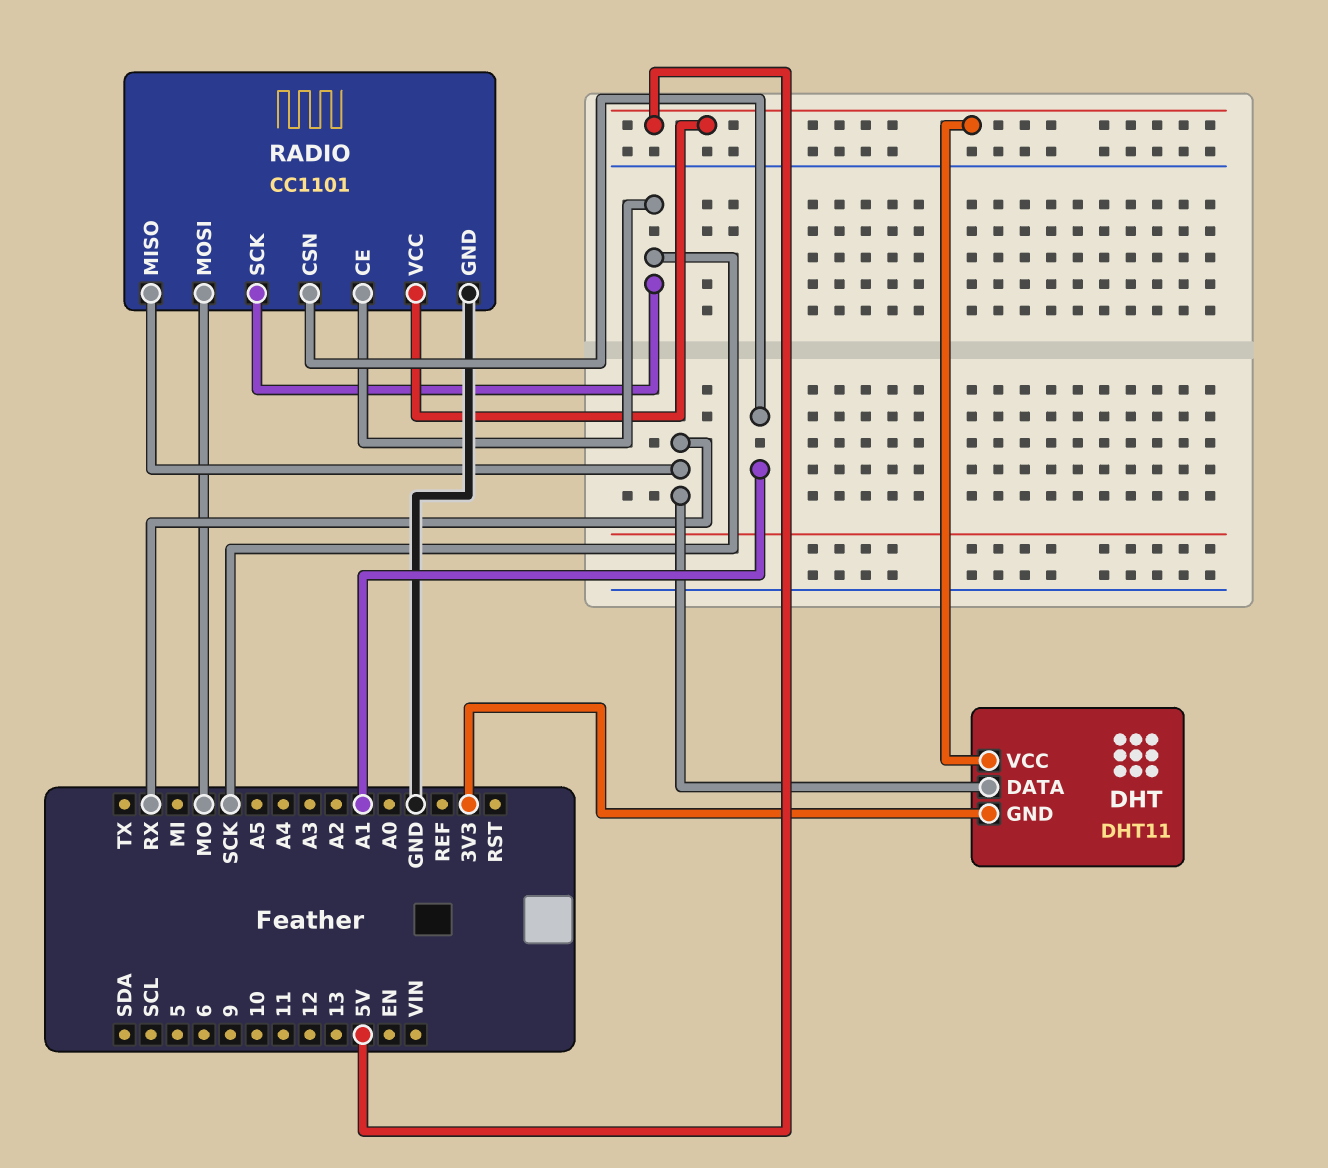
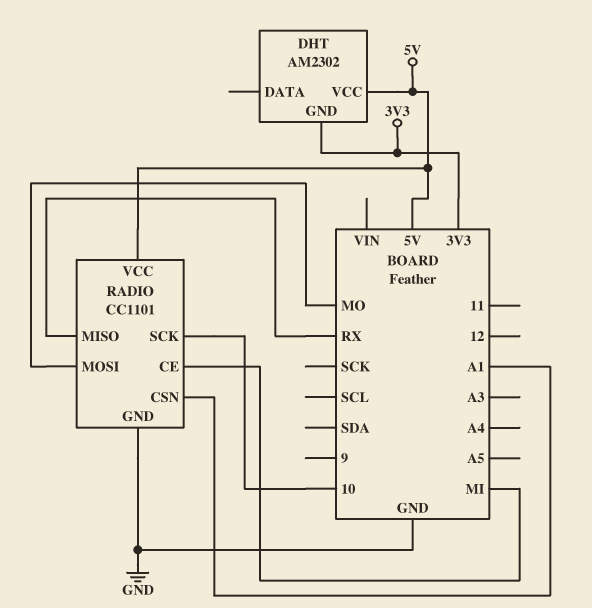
DHT: DHT11 -> AM2302
DHT pin DATA: RX -> none
RADIO pin CE: SCK -> MI
RADIO pin SCK: SCK -> 10

